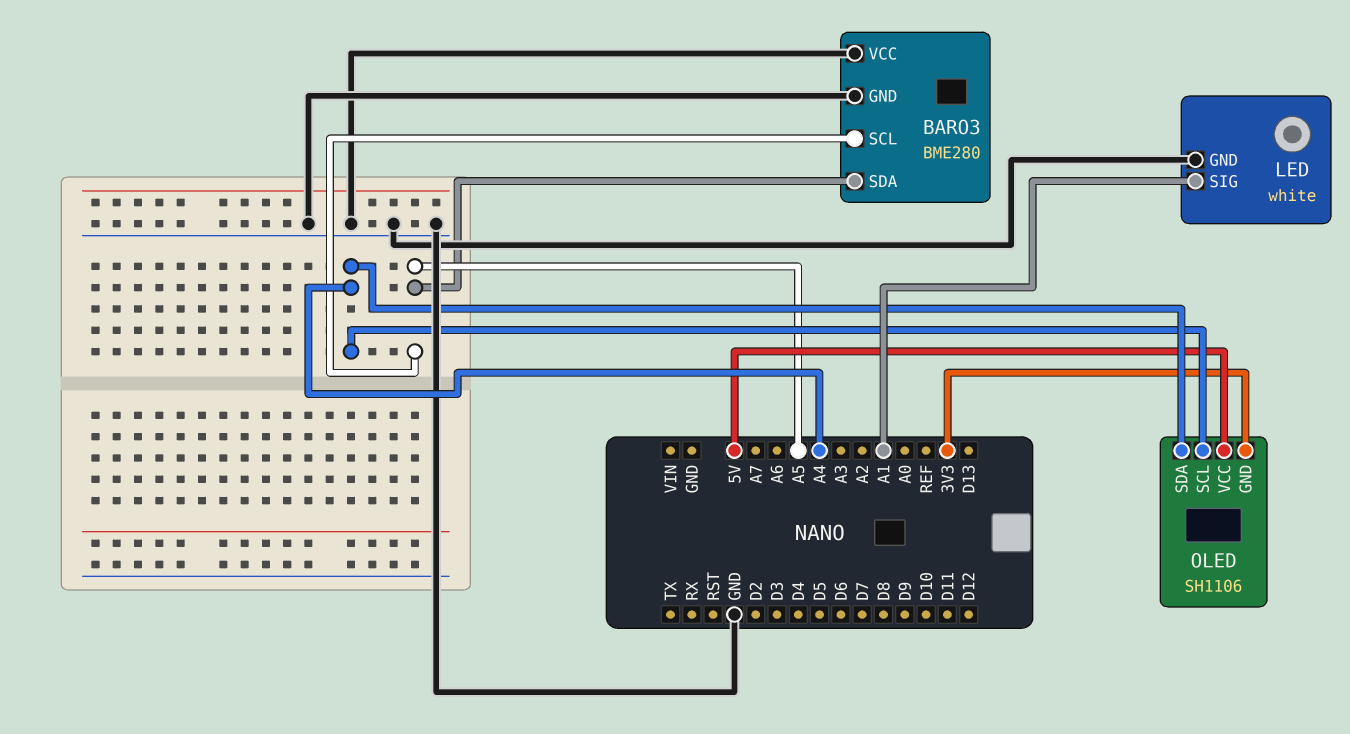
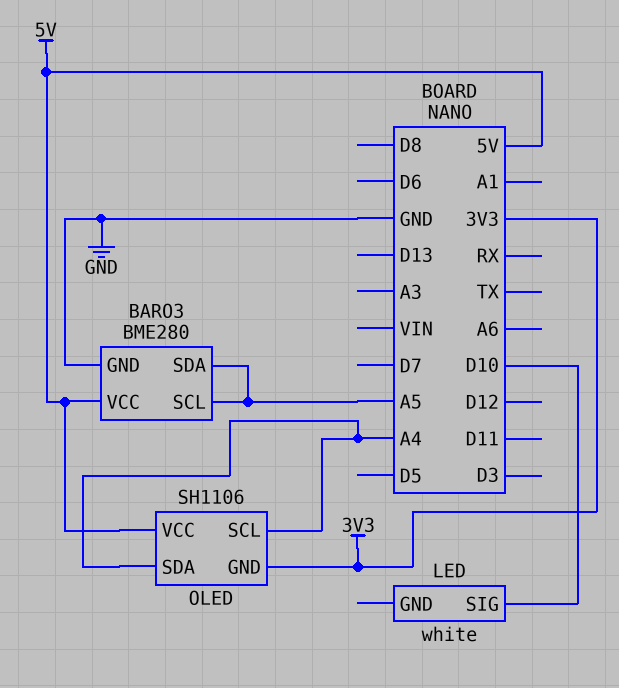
BARO3 pin VCC: GND -> 5V
LED pin GND: GND -> none
LED pin SIG: A1 -> D10

